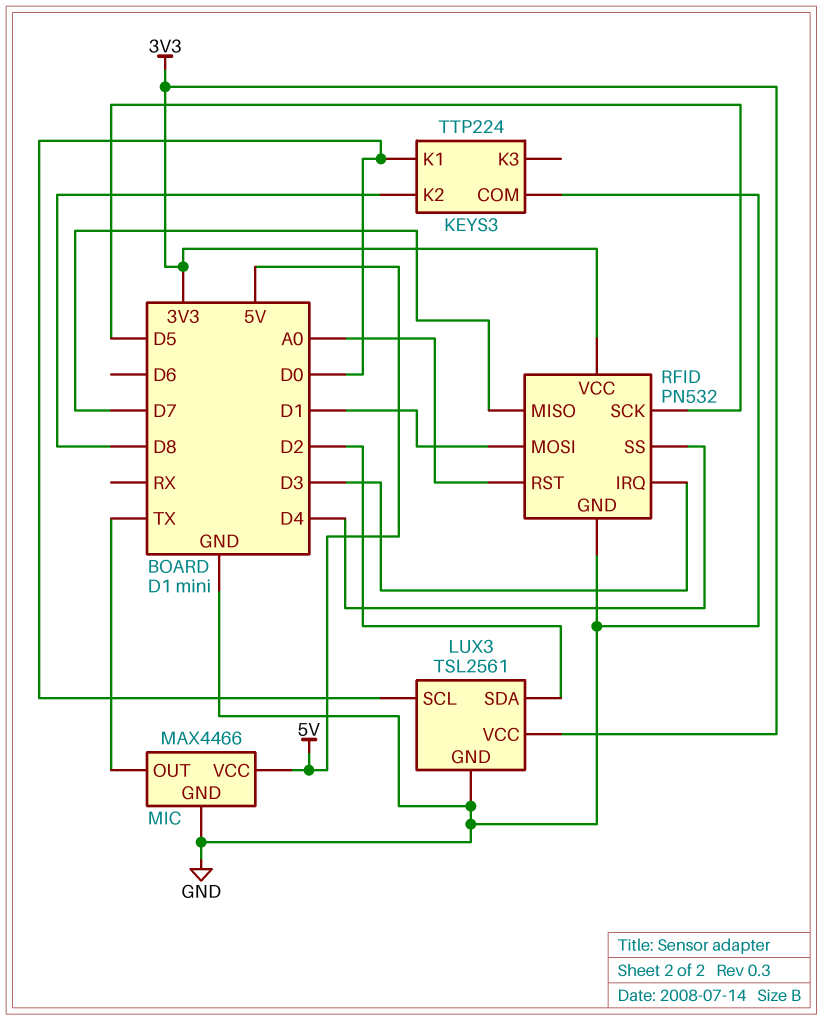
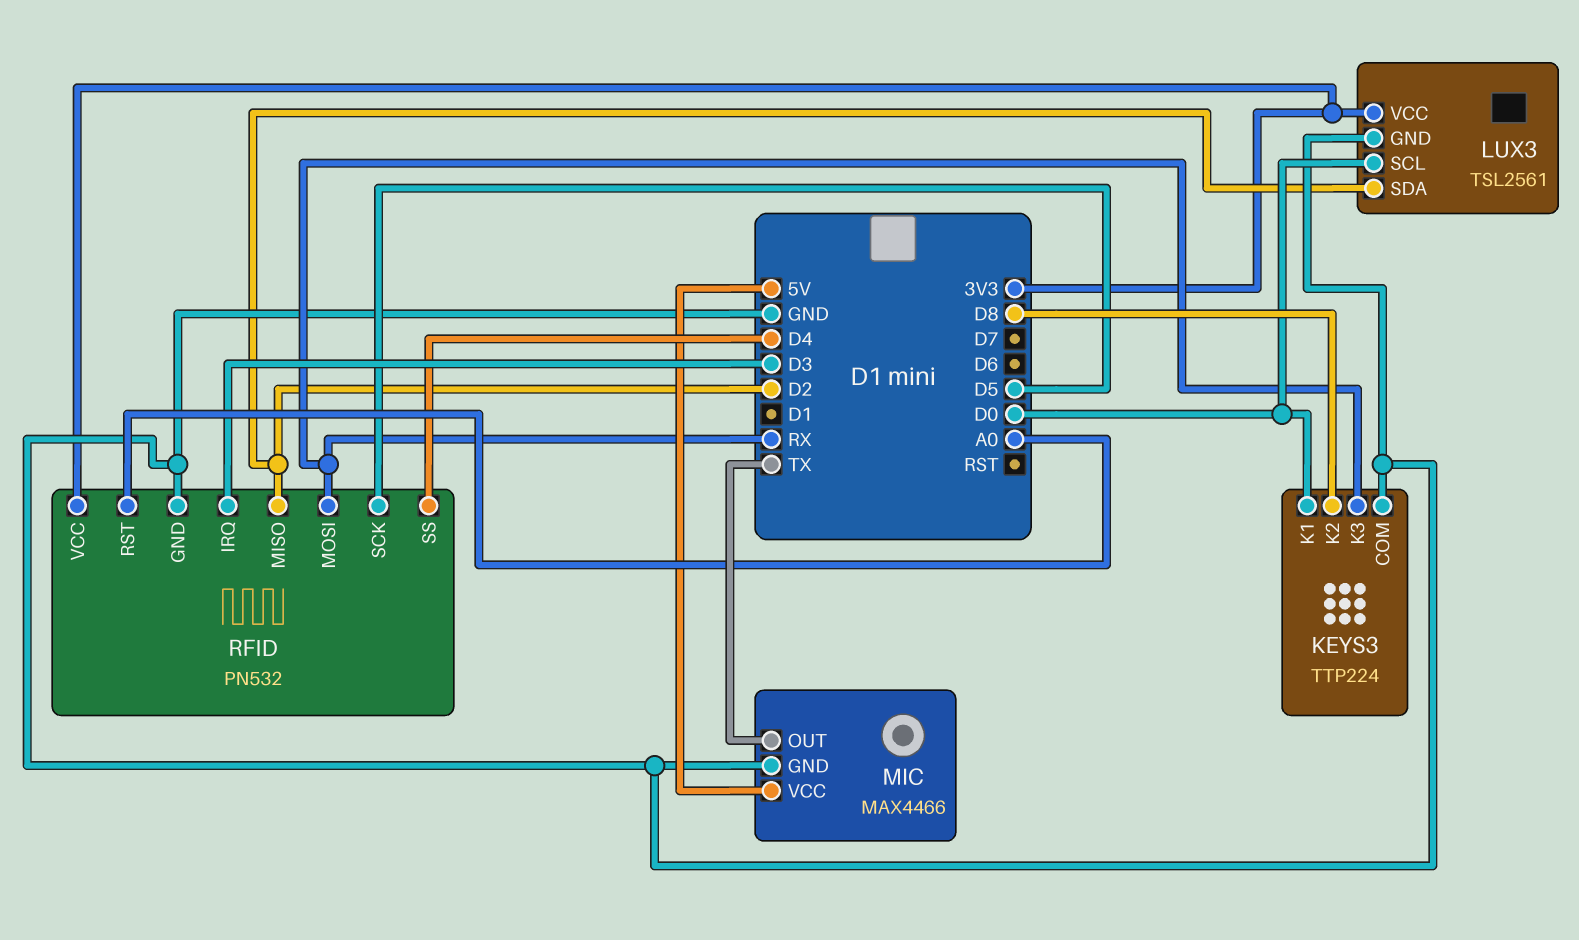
KEYS3 pin K3: none -> RX
RFID pin MISO: D7 -> D2
RFID pin MOSI: D1 -> RX

